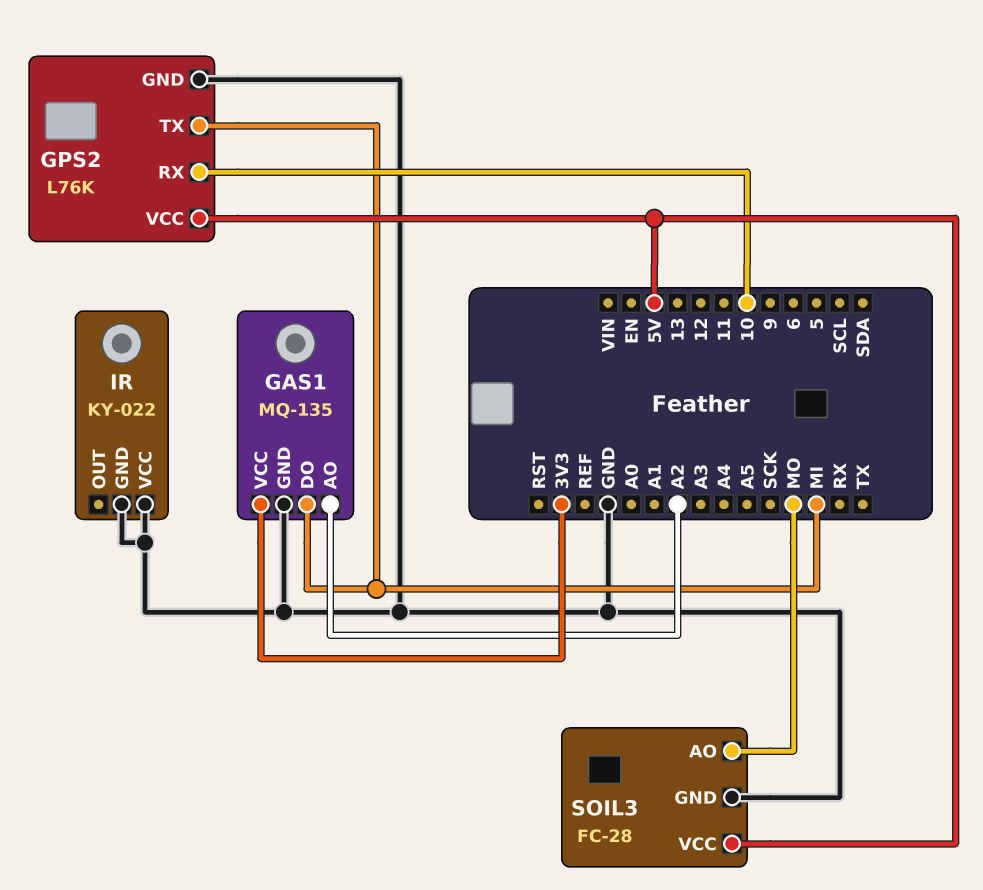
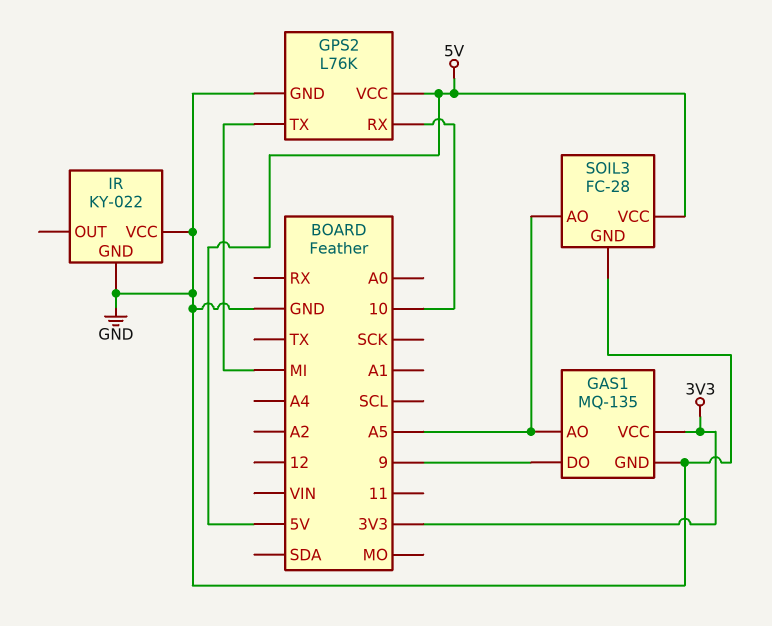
GAS1 pin AO: A2 -> A5
GAS1 pin DO: MI -> 9
SOIL3 pin AO: MO -> A5

